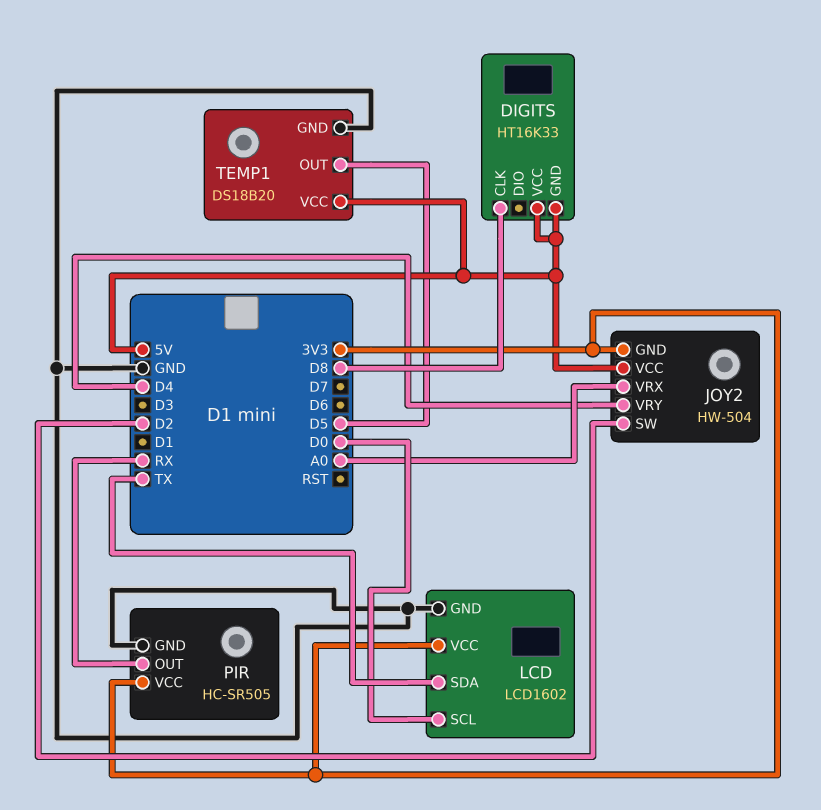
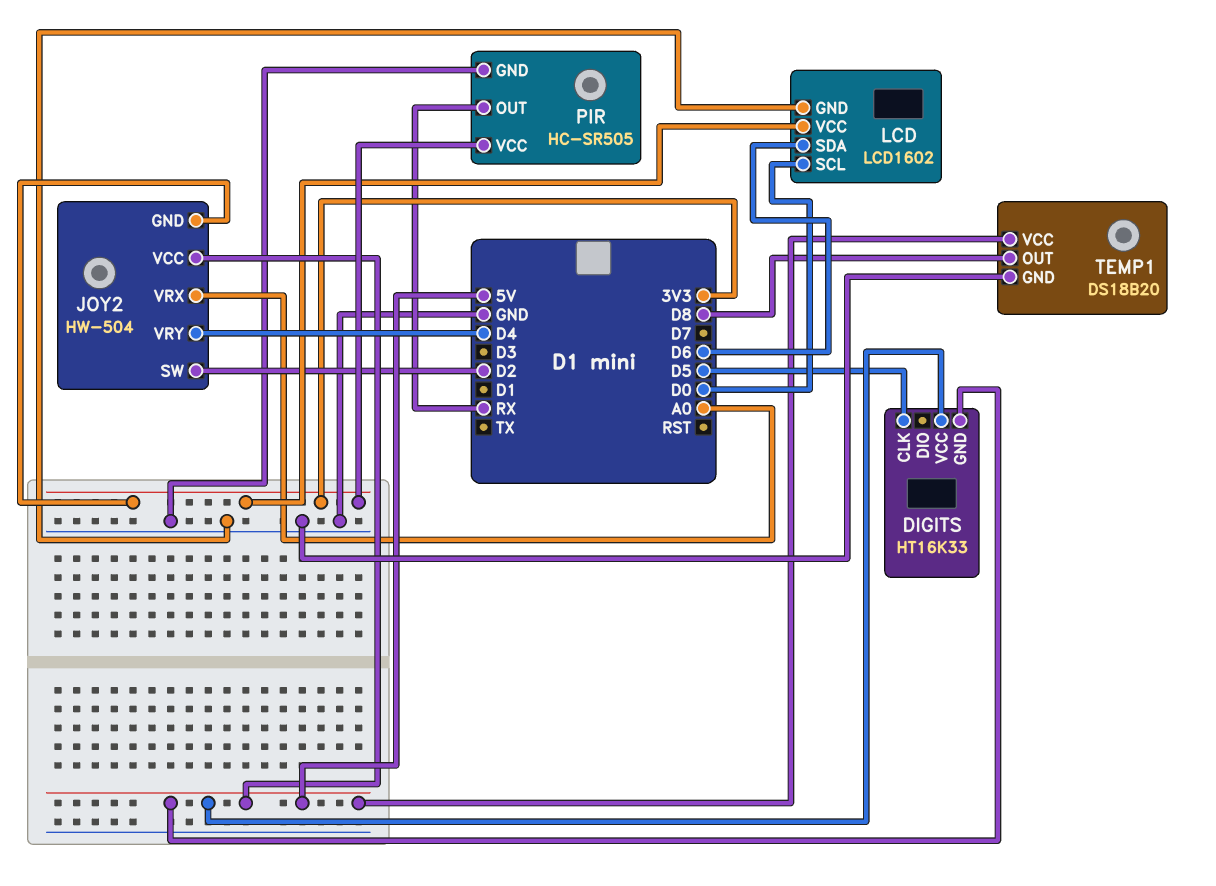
DIGITS pin CLK: D8 -> D5
LCD pin SDA: TX -> D6
TEMP1 pin OUT: D5 -> D8

